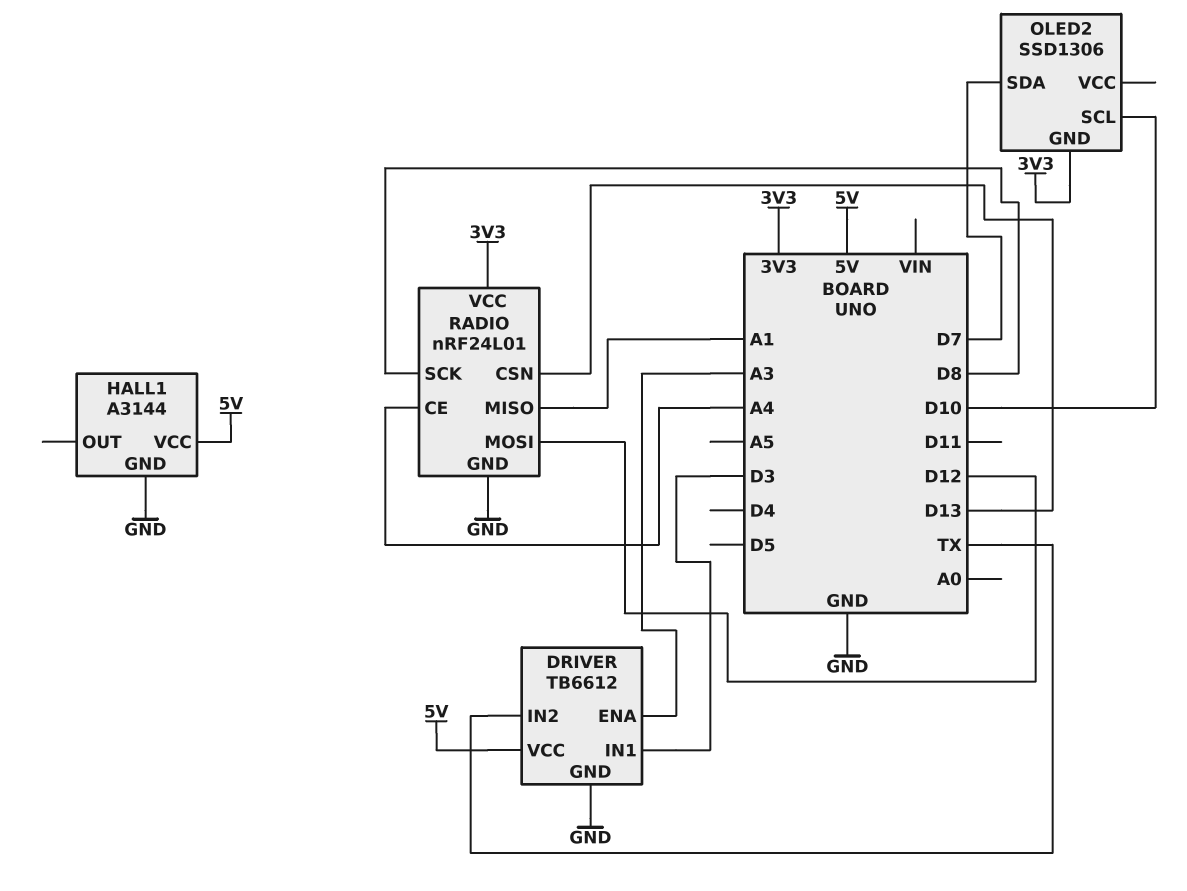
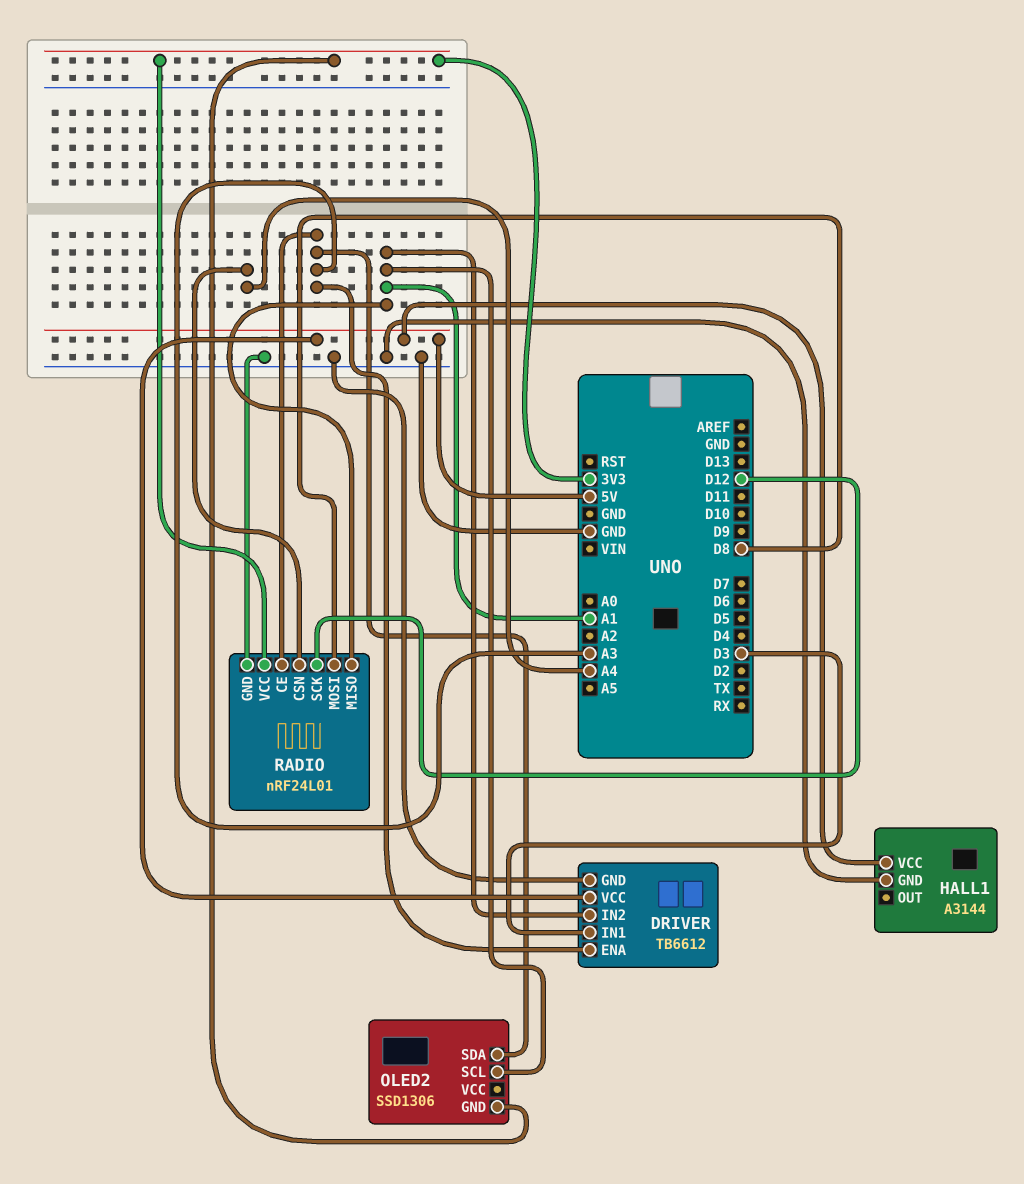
DRIVER pin IN2: TX -> A1
OLED2 pin SCL: D10 -> A1
OLED2 pin SDA: D7 -> A3
RADIO pin CE: A4 -> A3
RADIO pin CSN: D13 -> A4
RADIO pin MOSI: D12 -> D8
RADIO pin SCK: D8 -> D12

